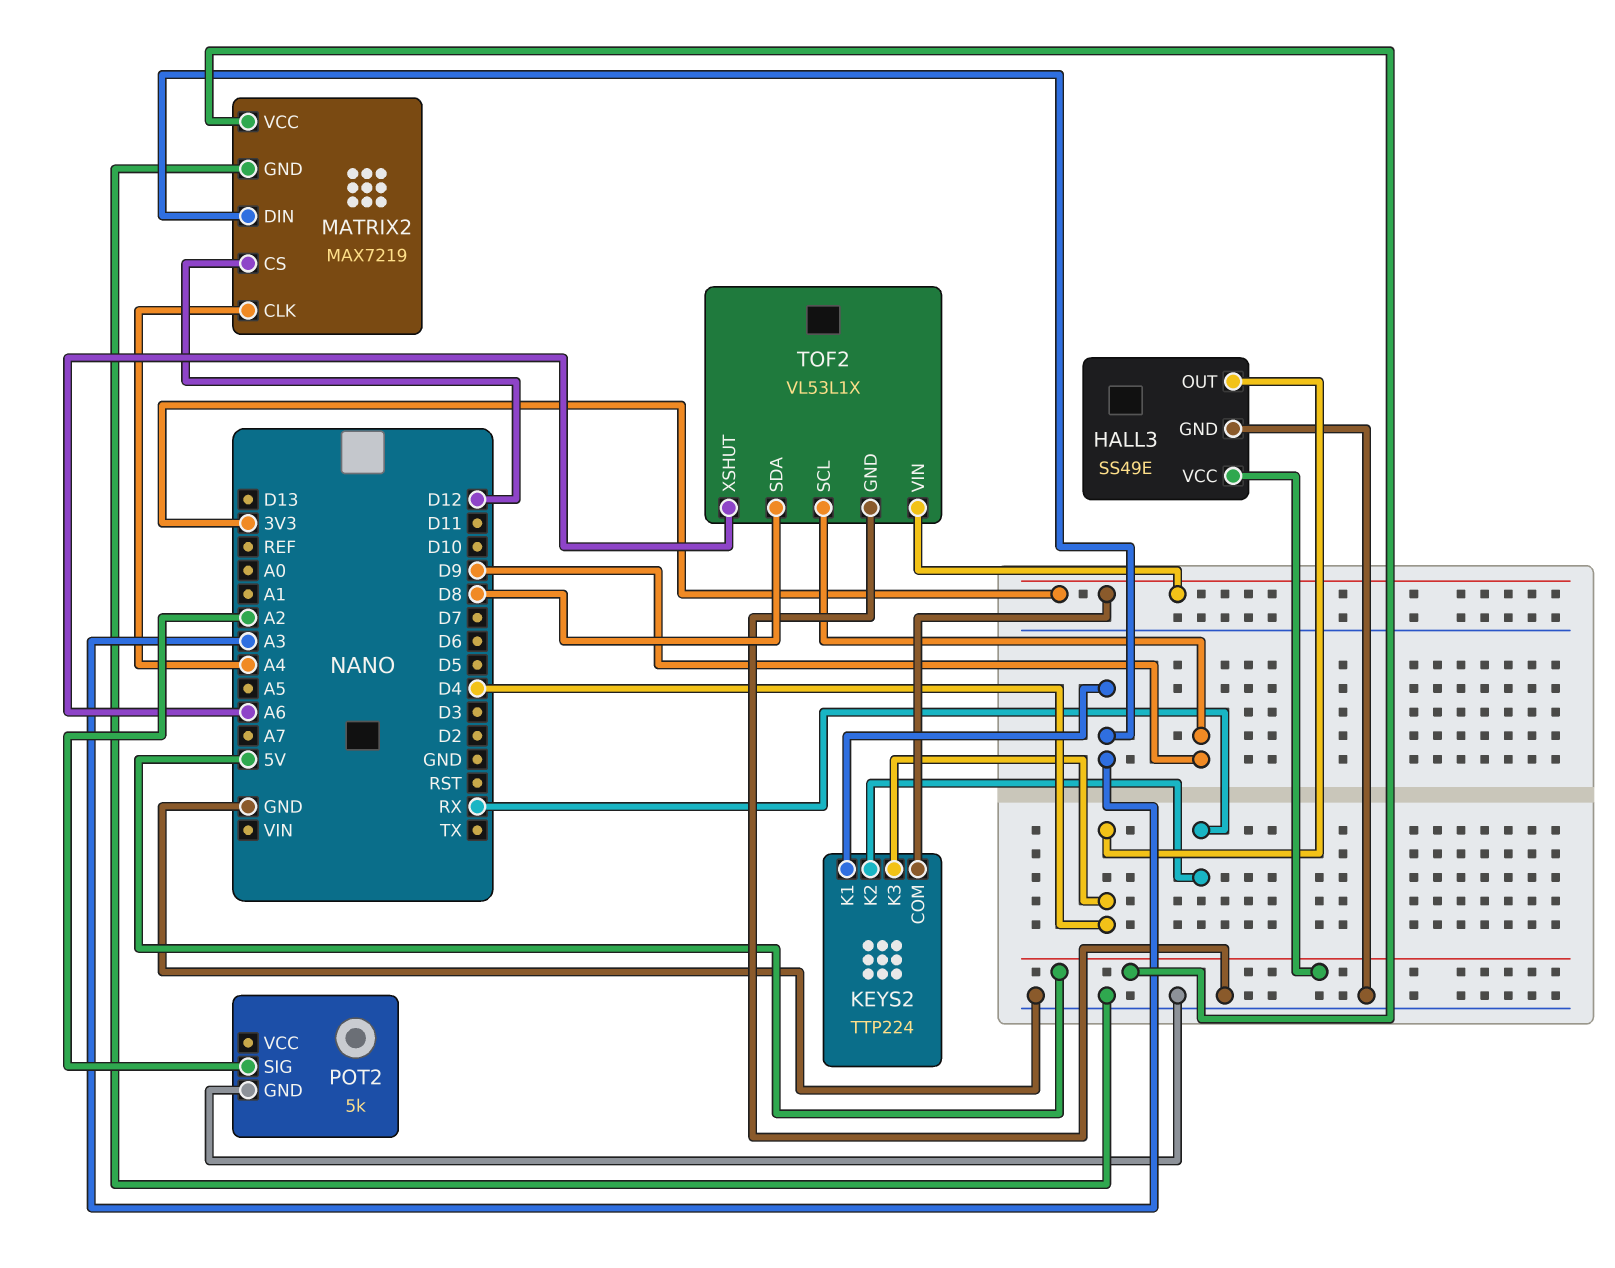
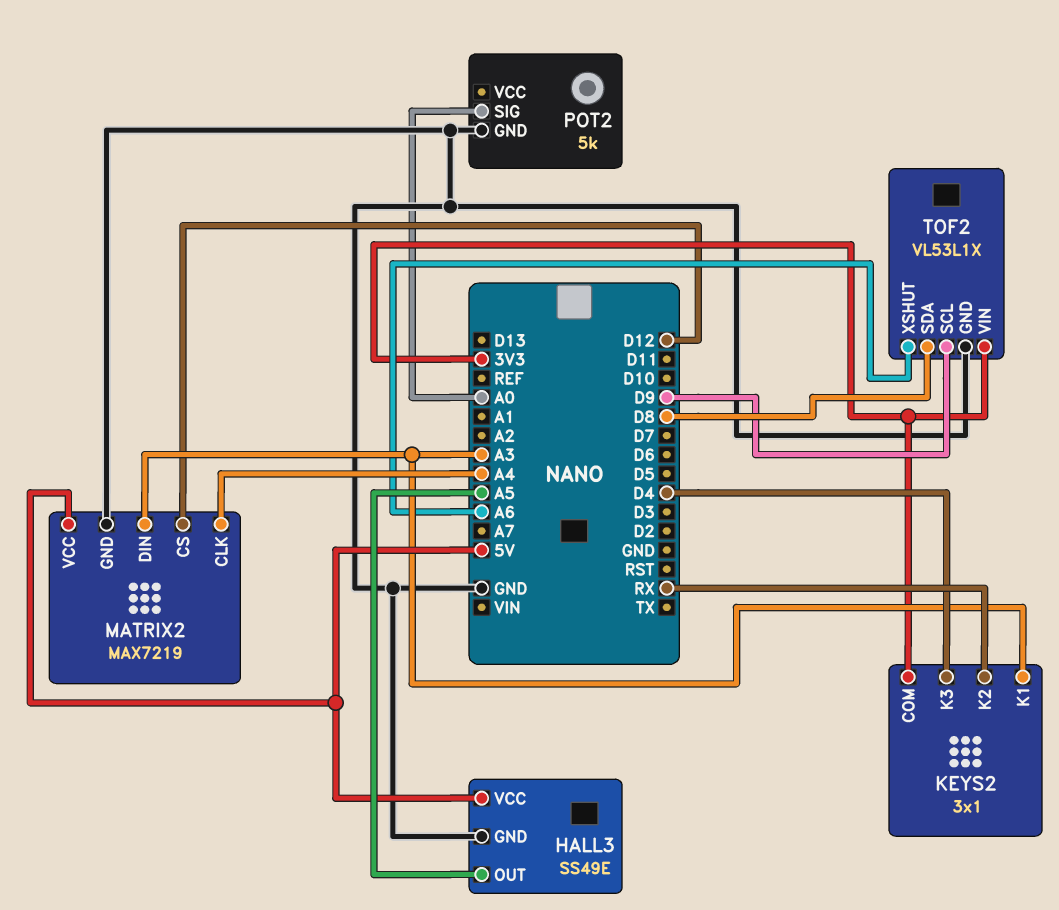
HALL3 pin OUT: D4 -> A5
KEYS2: TTP224 -> 3x1
POT2 pin SIG: A2 -> A0

